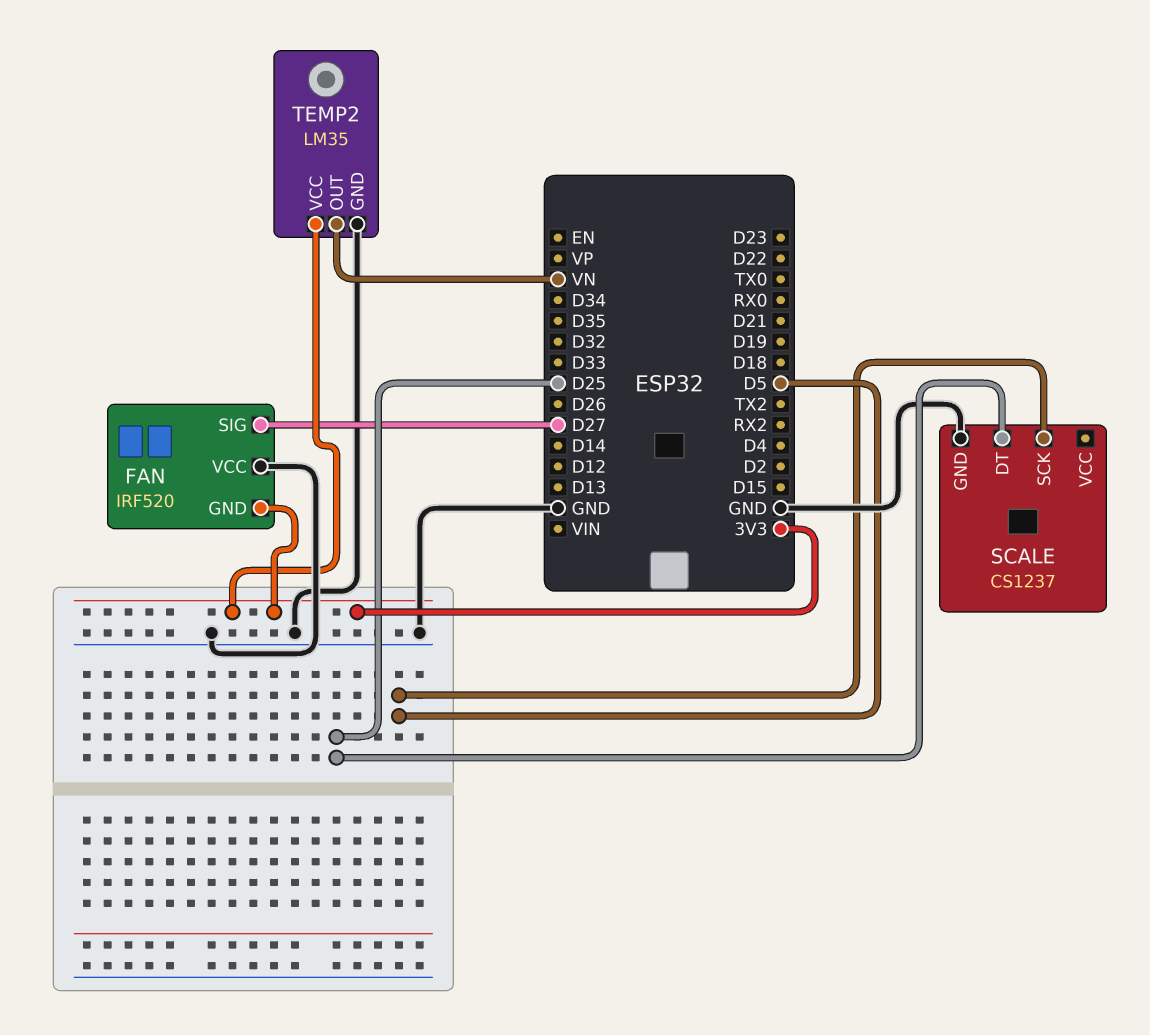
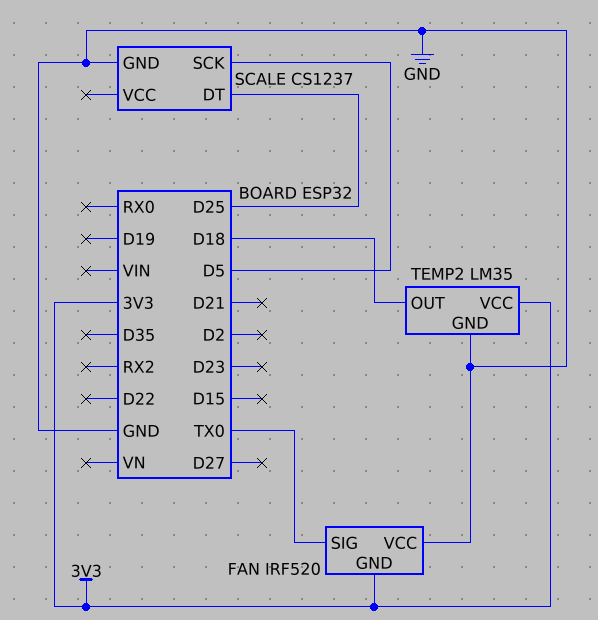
FAN pin SIG: D27 -> TX0
TEMP2 pin OUT: VN -> D18

